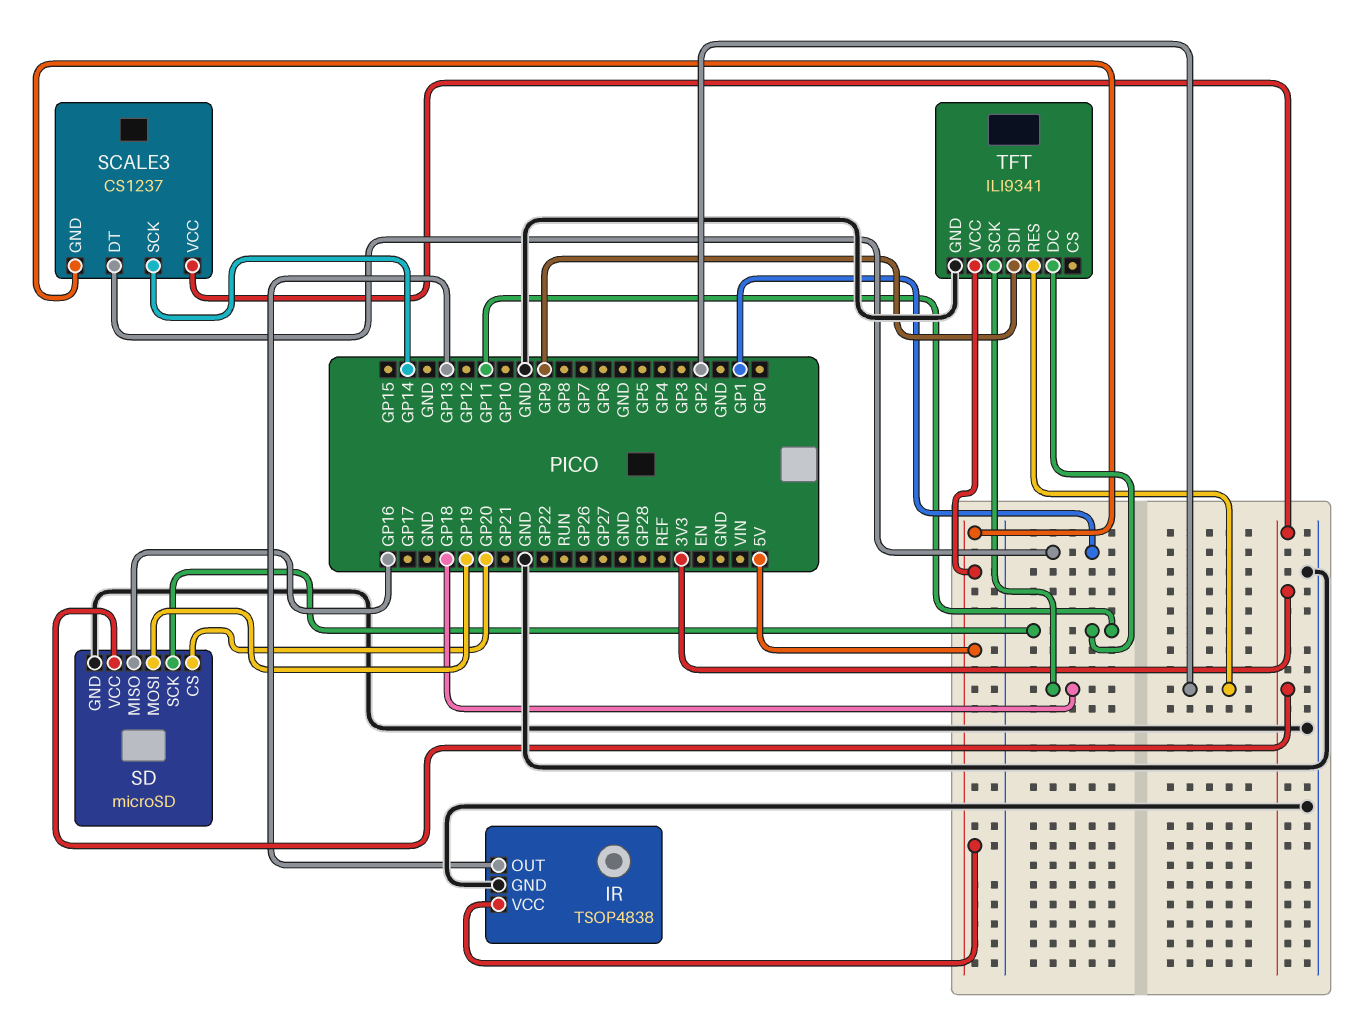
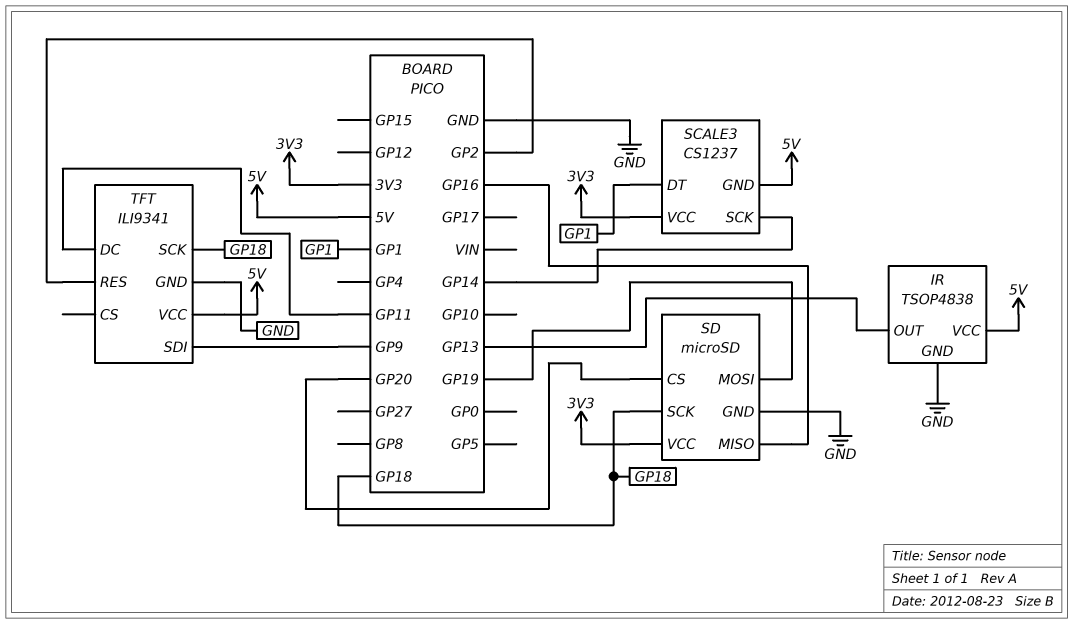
SD pin SCK: GP11 -> GP18

